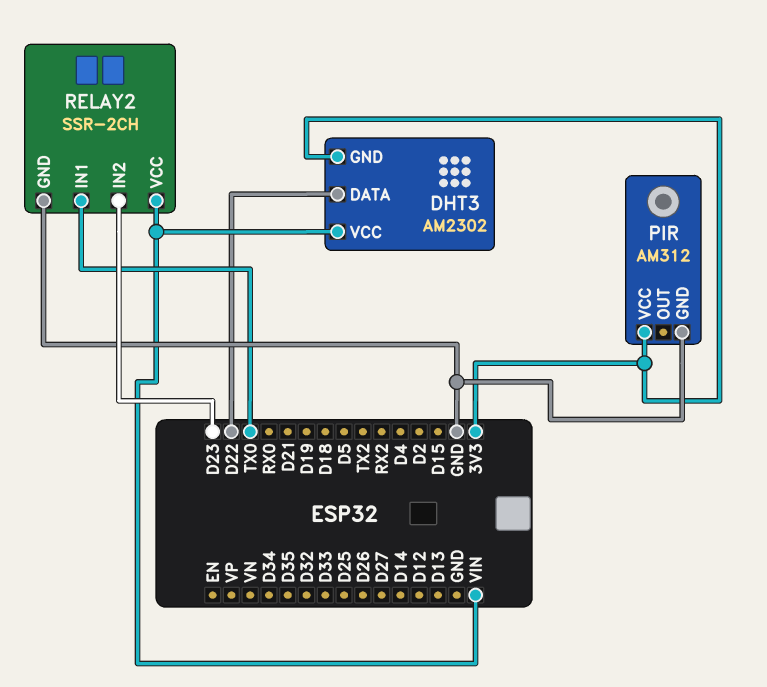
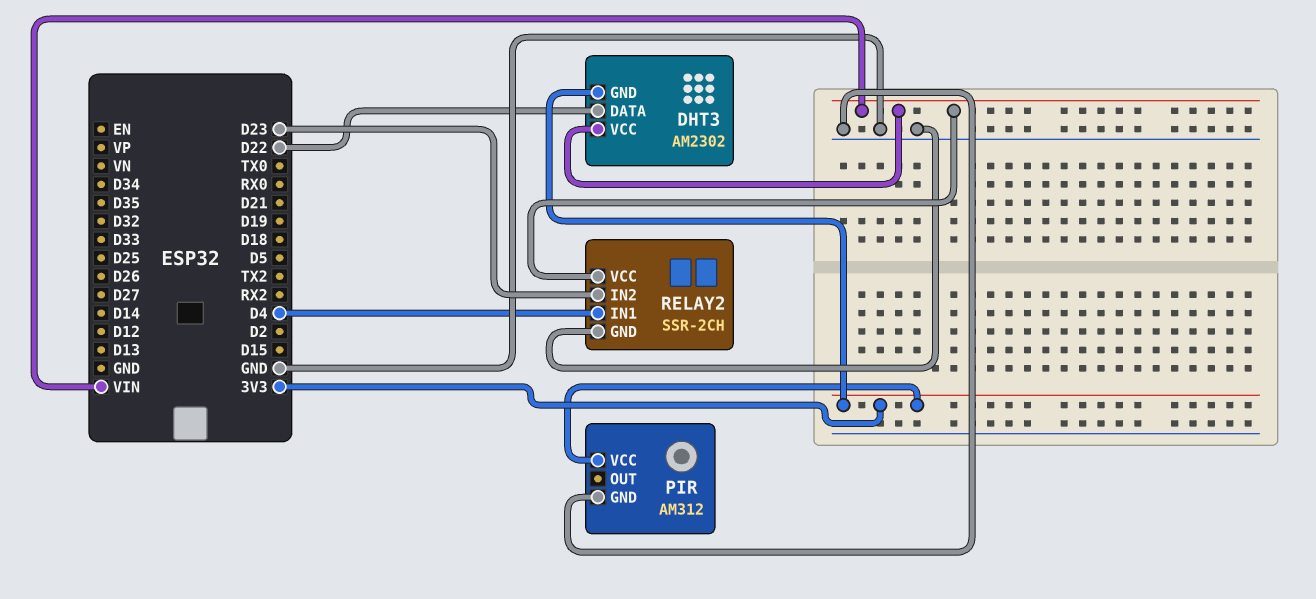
RELAY2 pin IN1: TX0 -> D4

